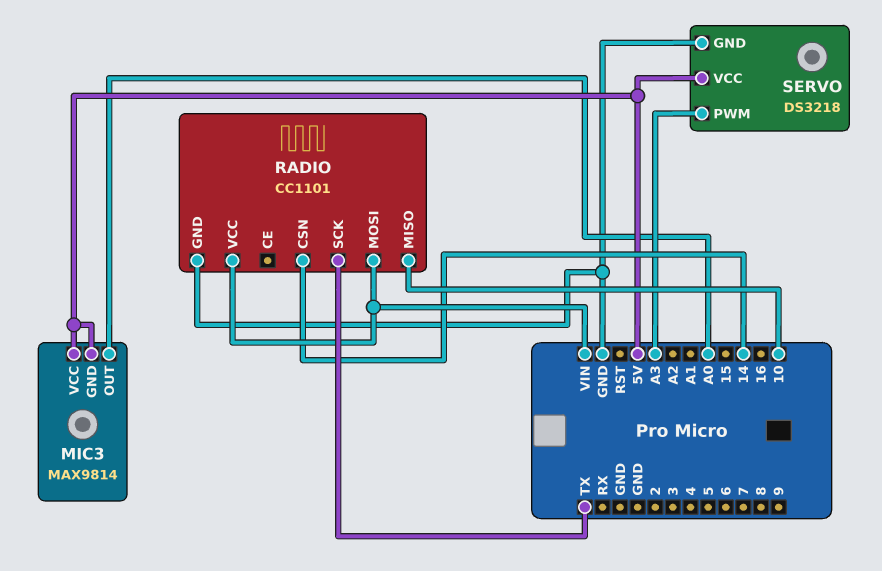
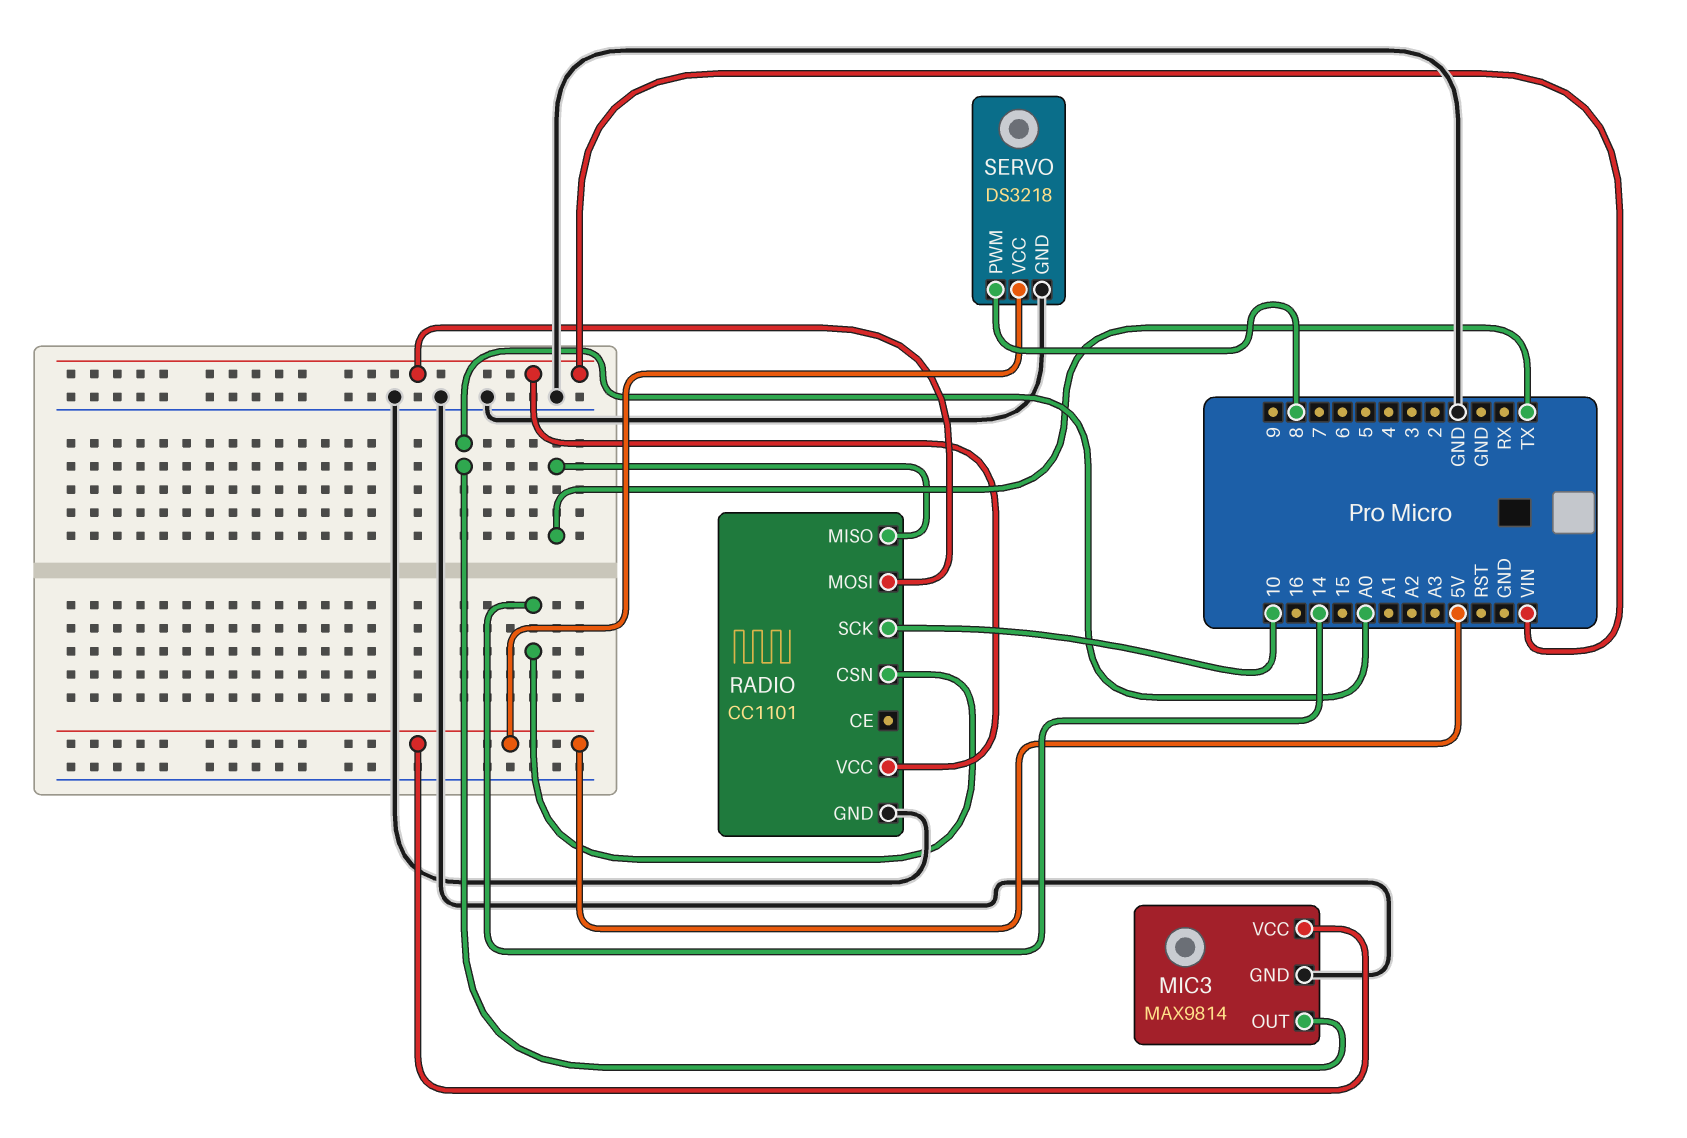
MIC3 pin GND: 5V -> GND
RADIO pin MISO: 10 -> TX
RADIO pin SCK: TX -> 10
SERVO pin PWM: A3 -> 8

